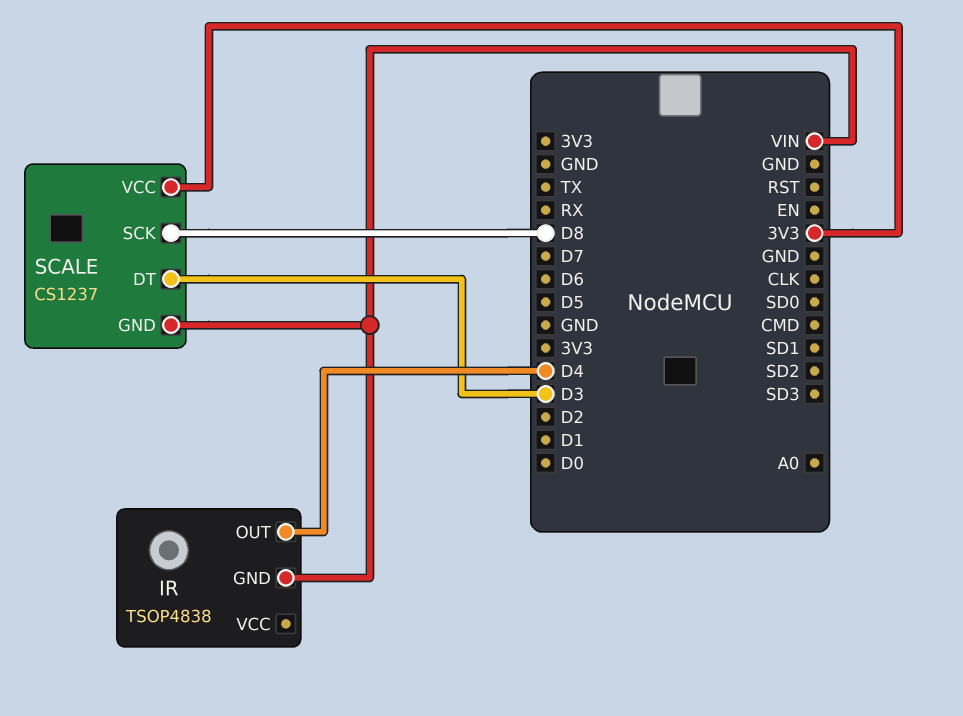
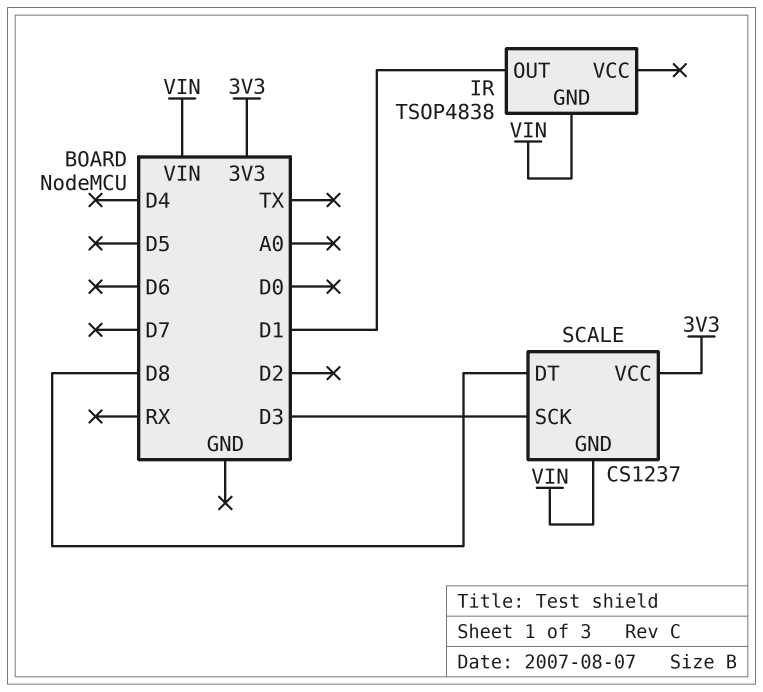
IR pin OUT: D4 -> D1
SCALE pin DT: D3 -> D8
SCALE pin SCK: D8 -> D3

